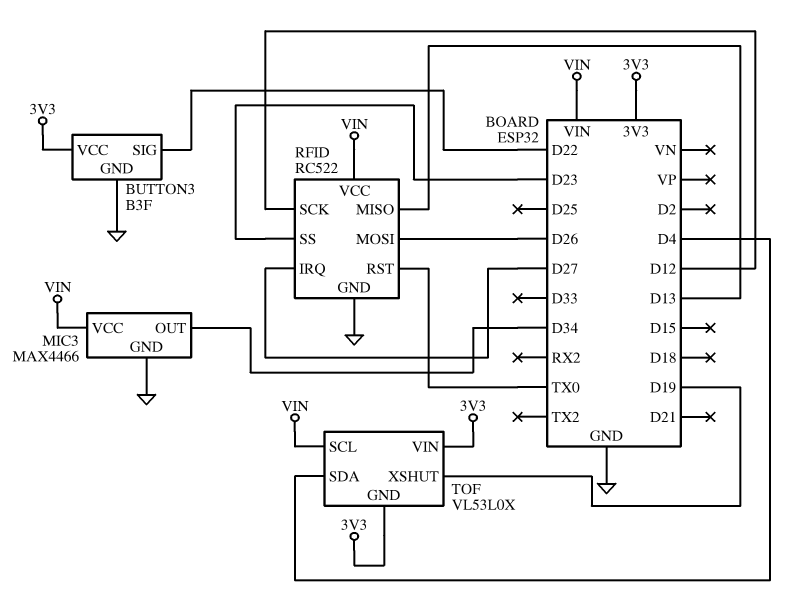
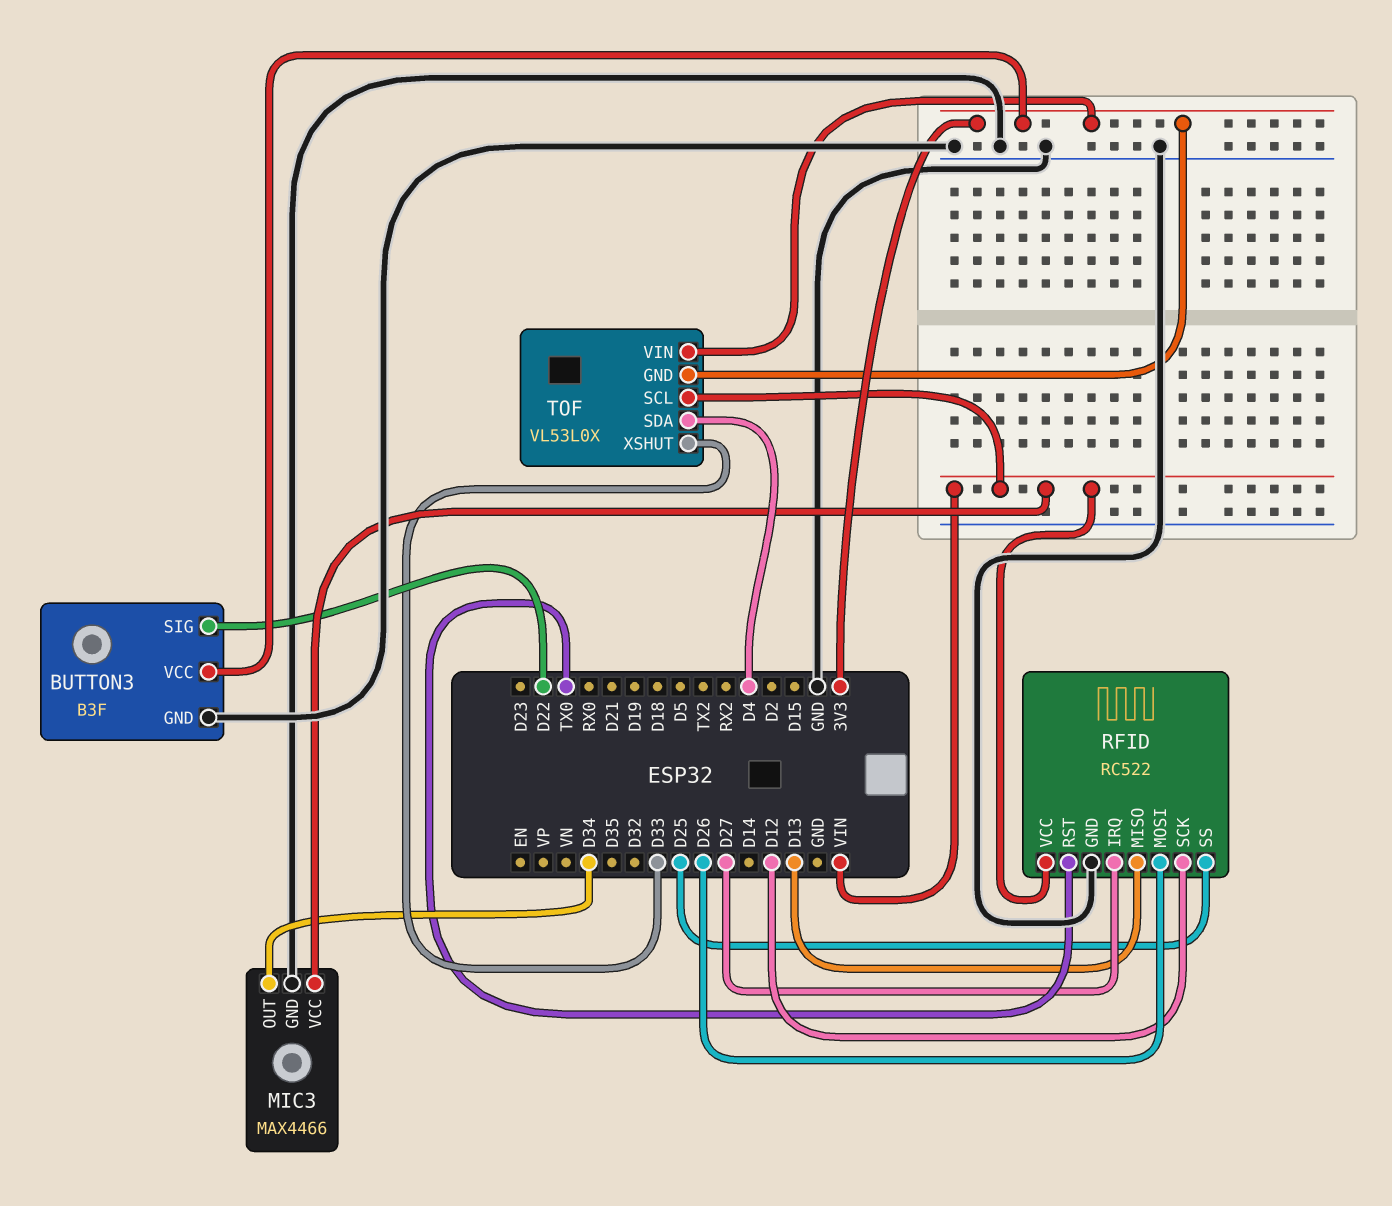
RFID pin SS: D23 -> D25
TOF pin XSHUT: D19 -> D33

